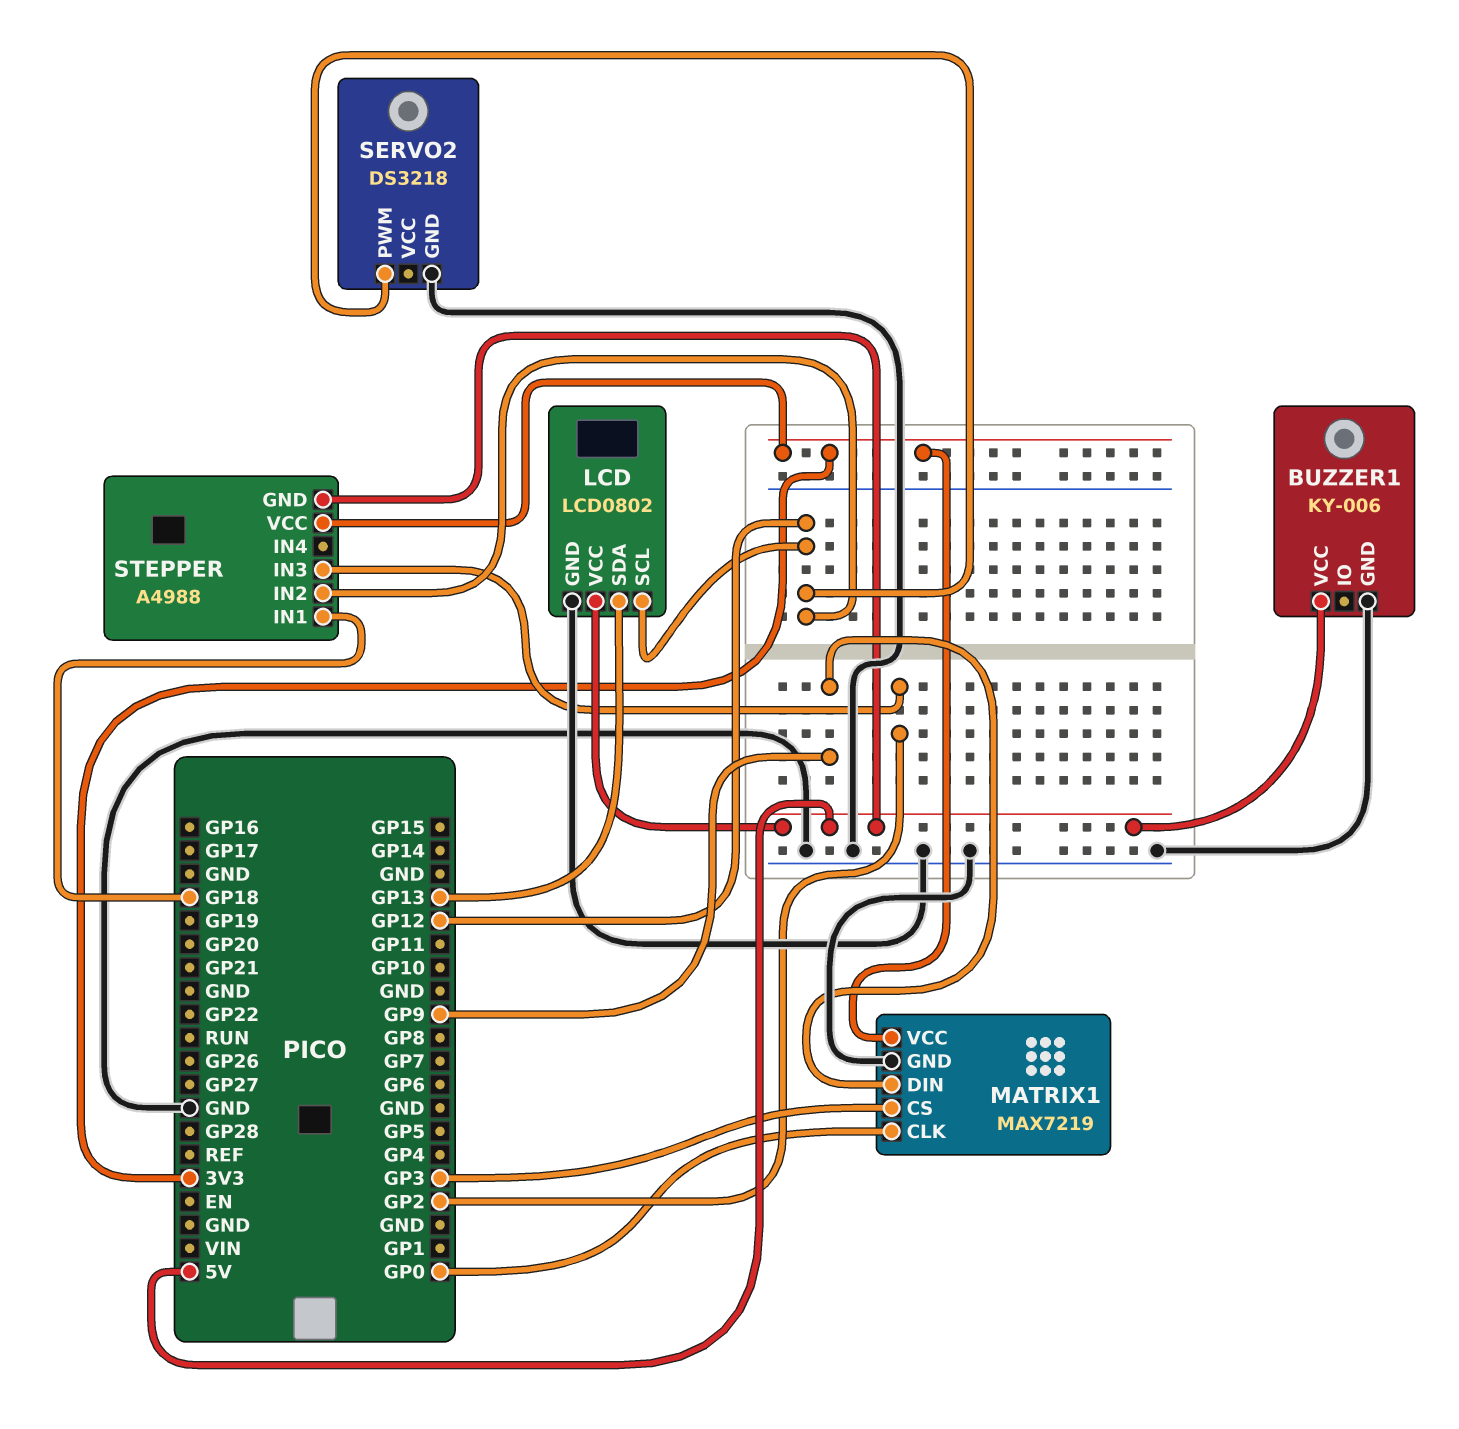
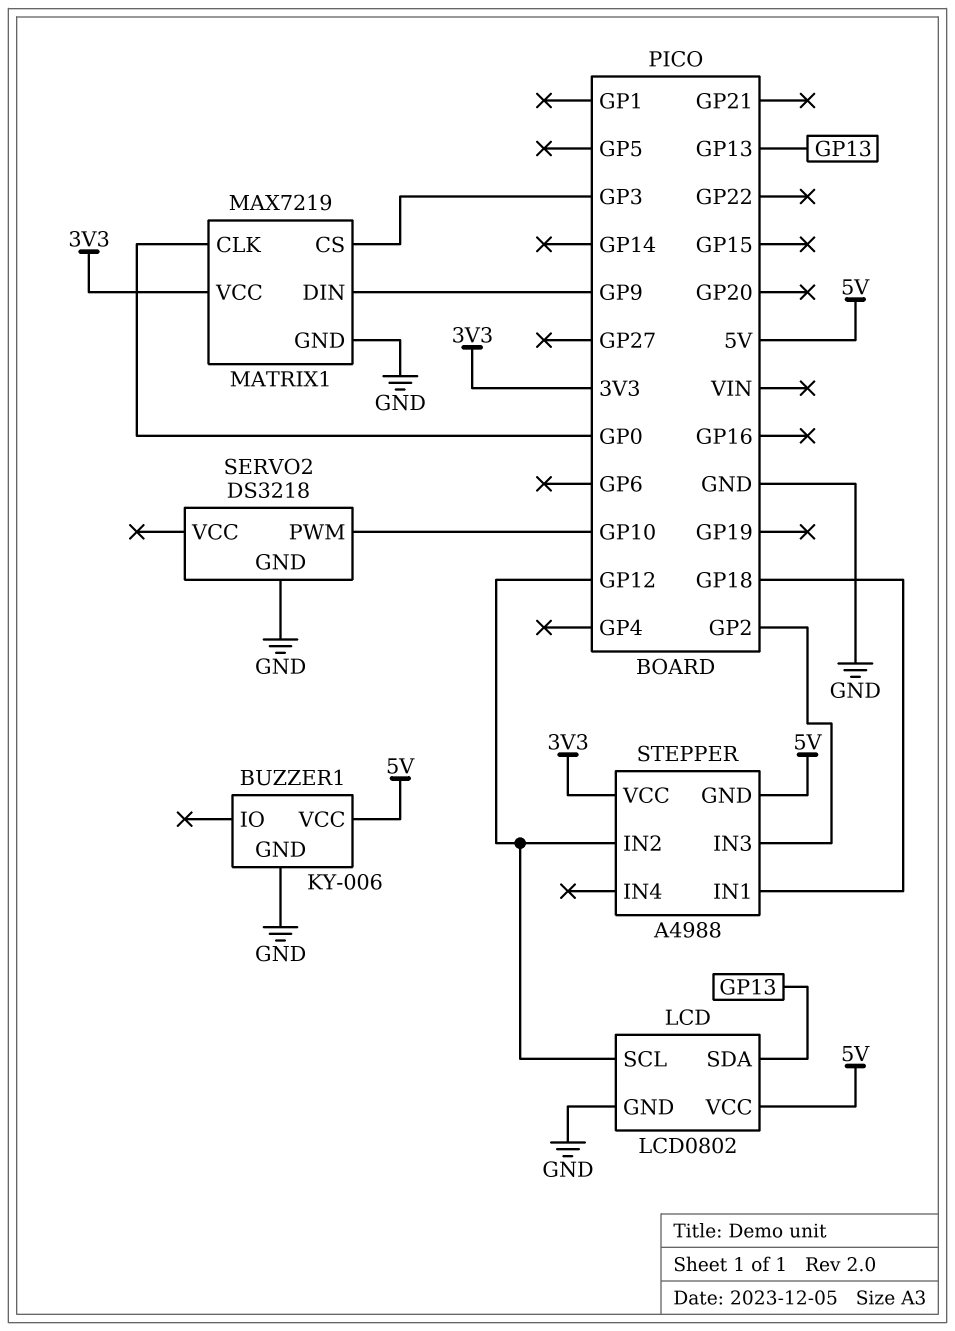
SERVO2 pin PWM: GP12 -> GP10

